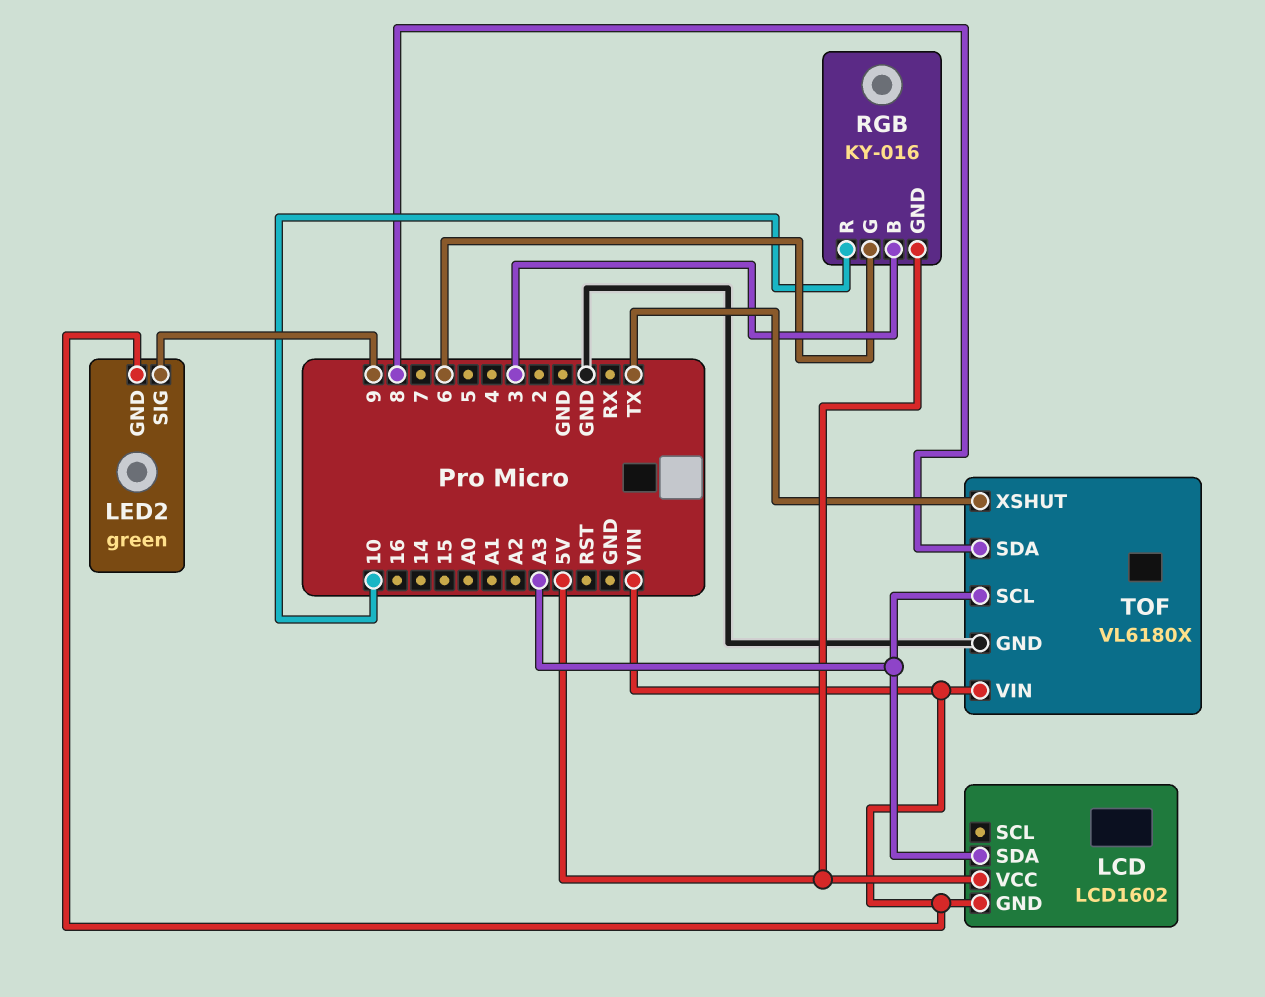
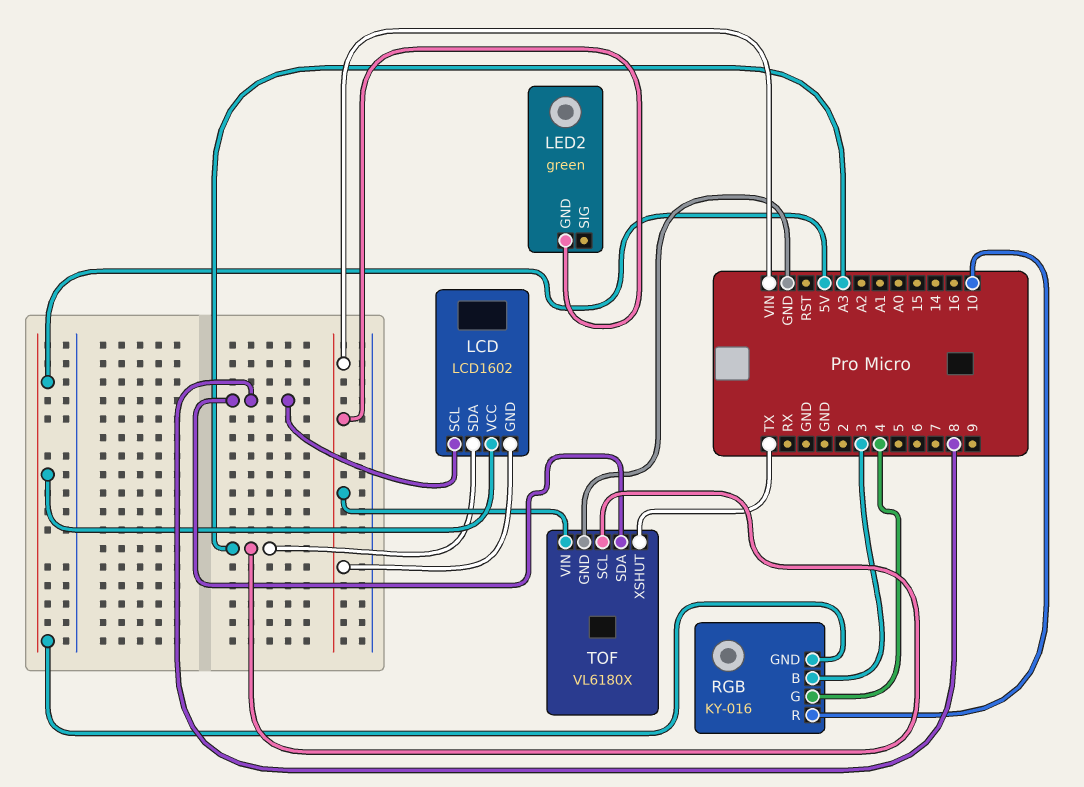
LCD pin SCL: none -> 8
LED2 pin SIG: 9 -> none
RGB pin G: 6 -> 4

